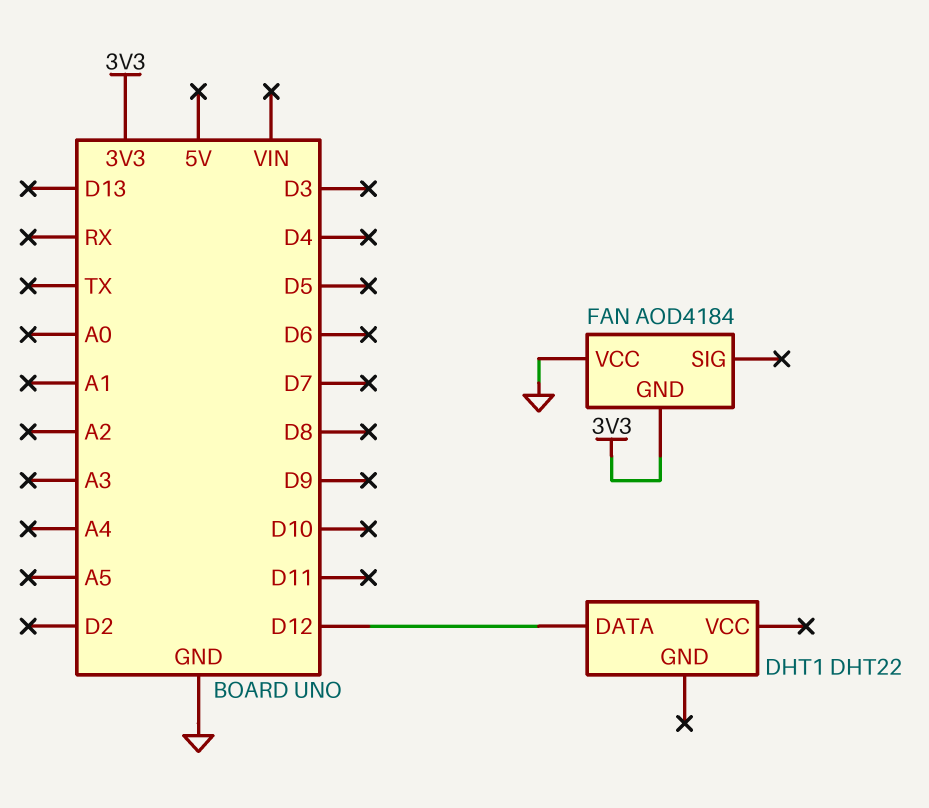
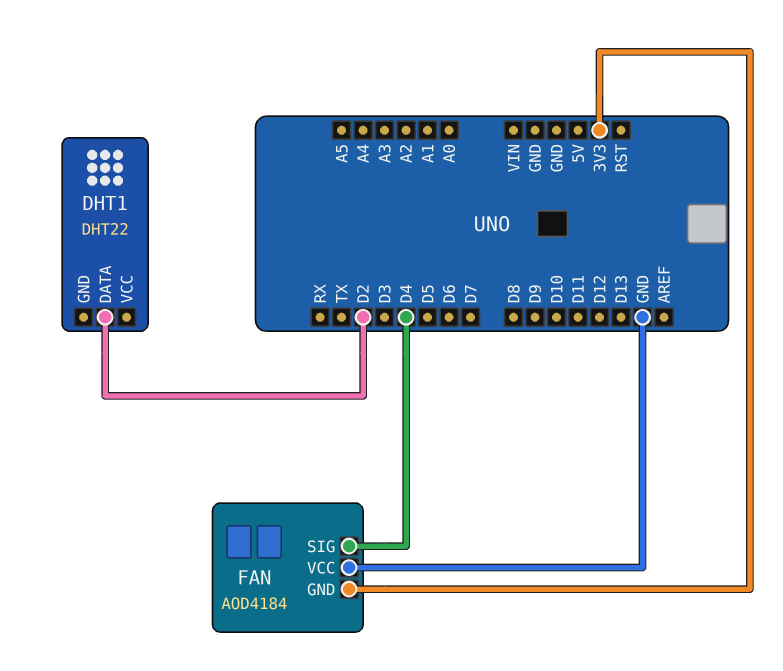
DHT1 pin DATA: D12 -> D2
FAN pin SIG: none -> D4

